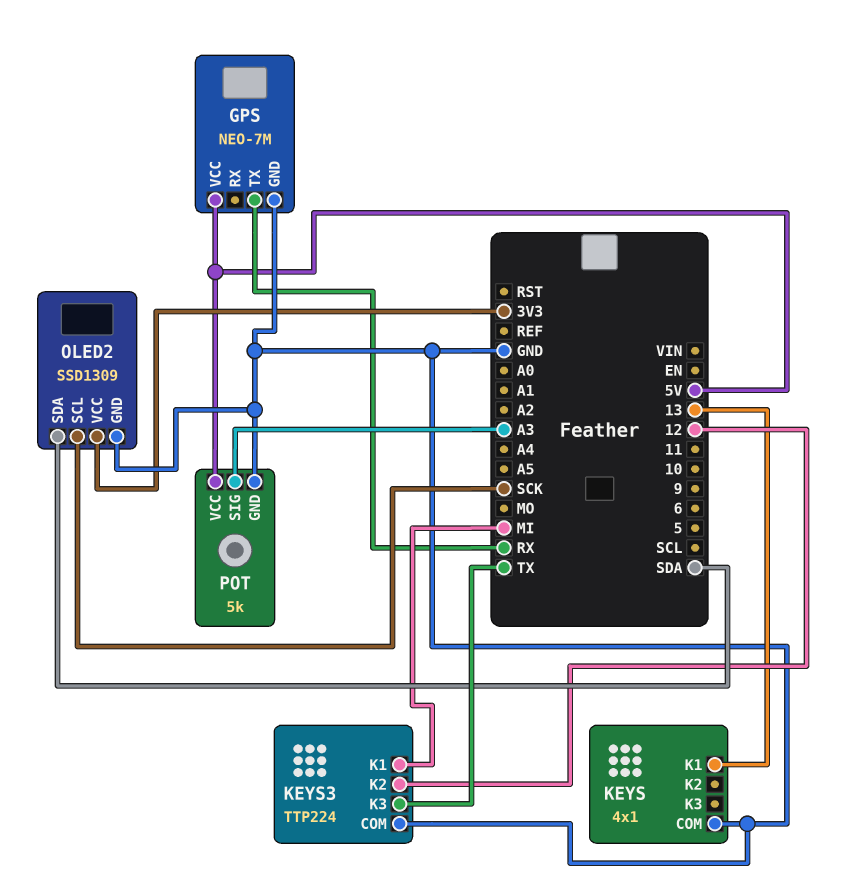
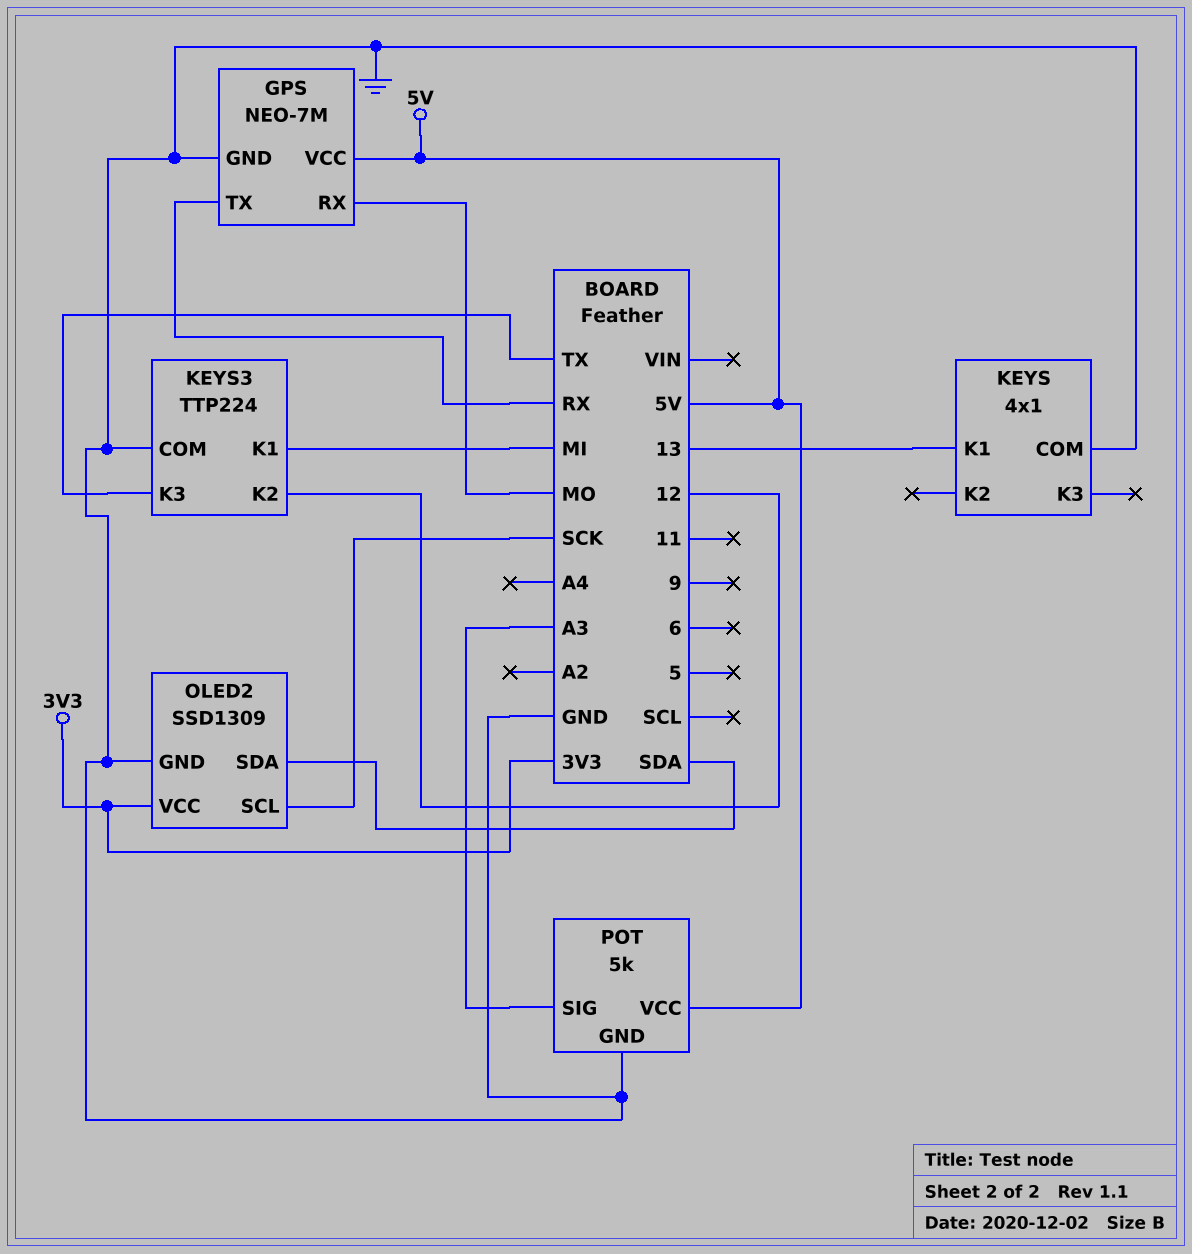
GPS pin RX: none -> MO

